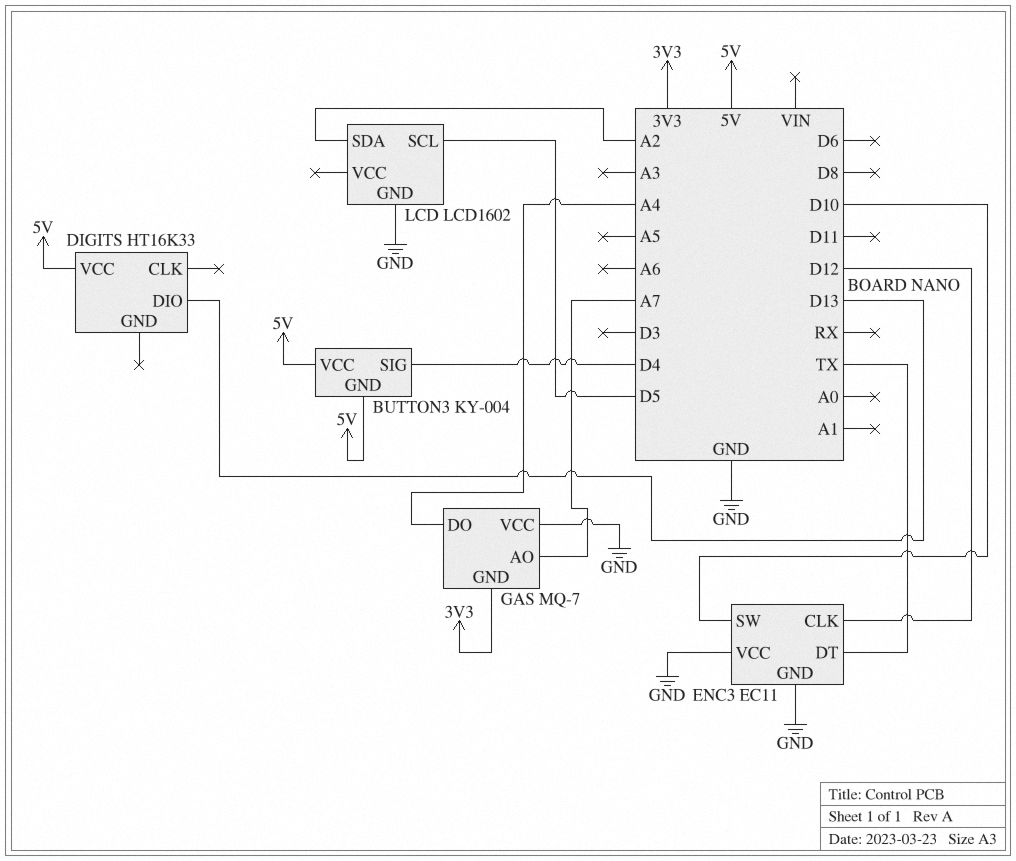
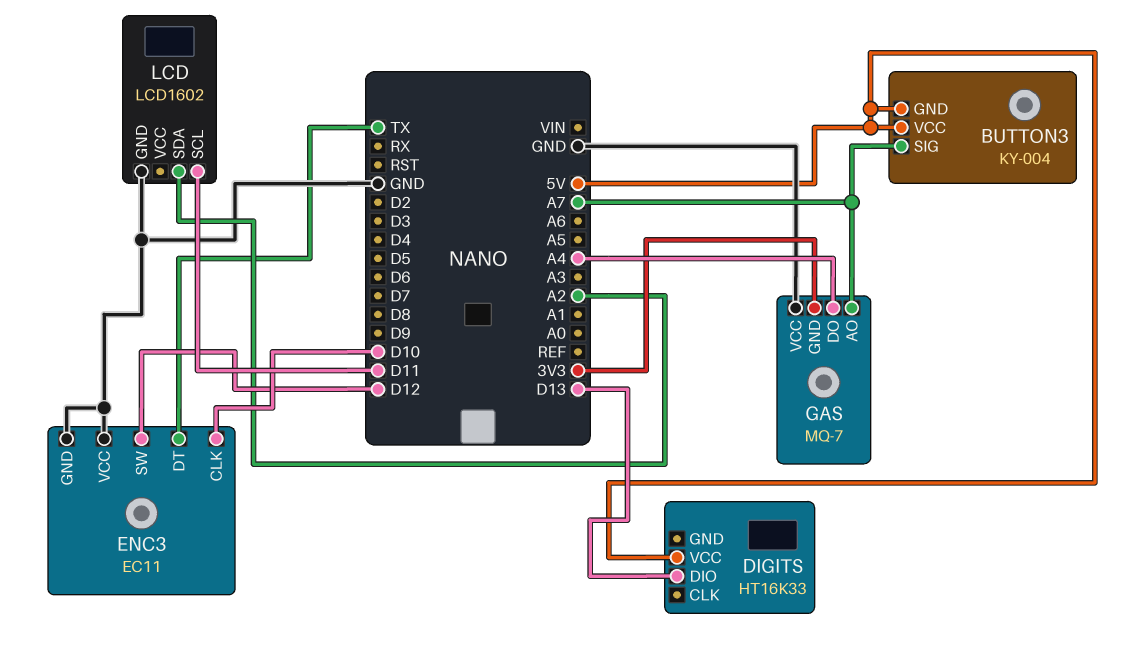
BUTTON3 pin SIG: D4 -> A7
ENC3 pin CLK: D12 -> D10
ENC3 pin SW: D10 -> D12
LCD pin SCL: D5 -> D11

